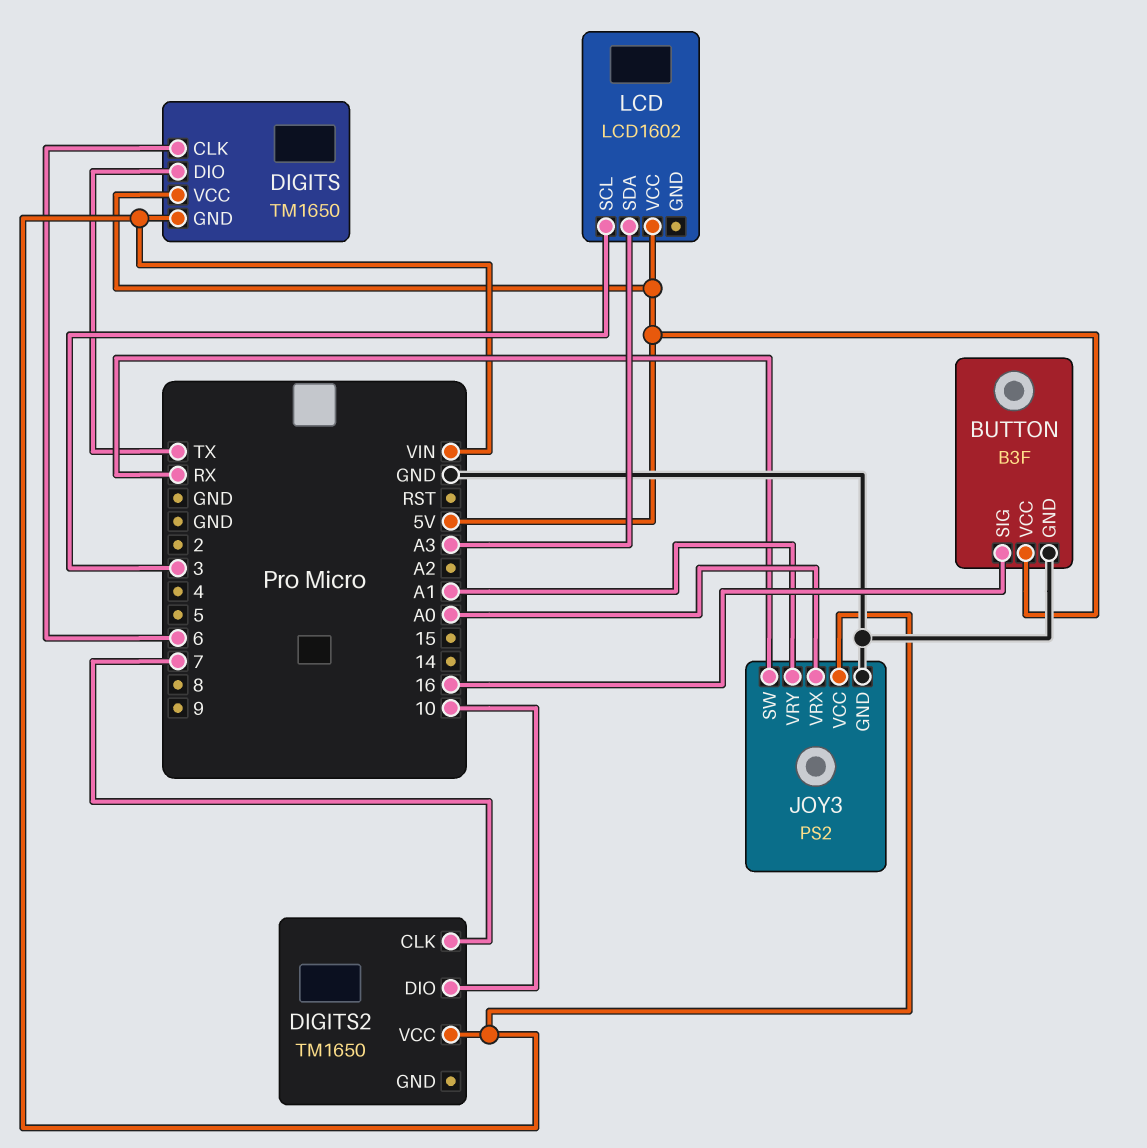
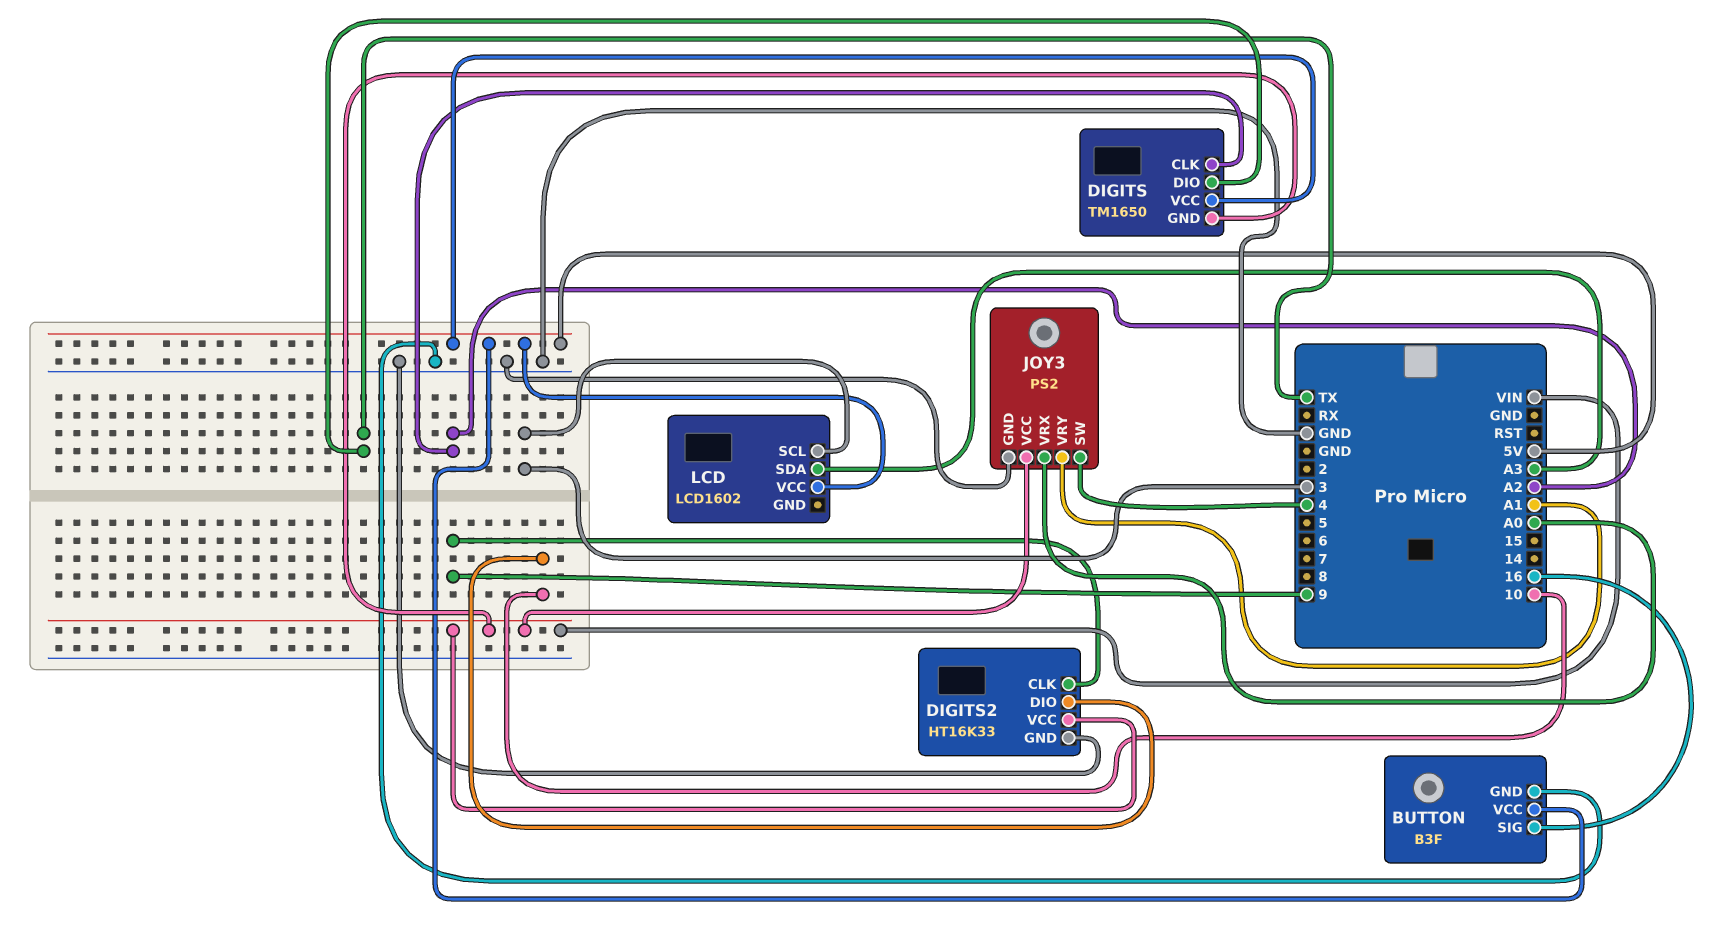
DIGITS pin CLK: 6 -> A2
DIGITS2: TM1650 -> HT16K33
DIGITS2 pin CLK: 7 -> 9
DIGITS2 pin GND: none -> GND
JOY3 pin SW: RX -> 4

